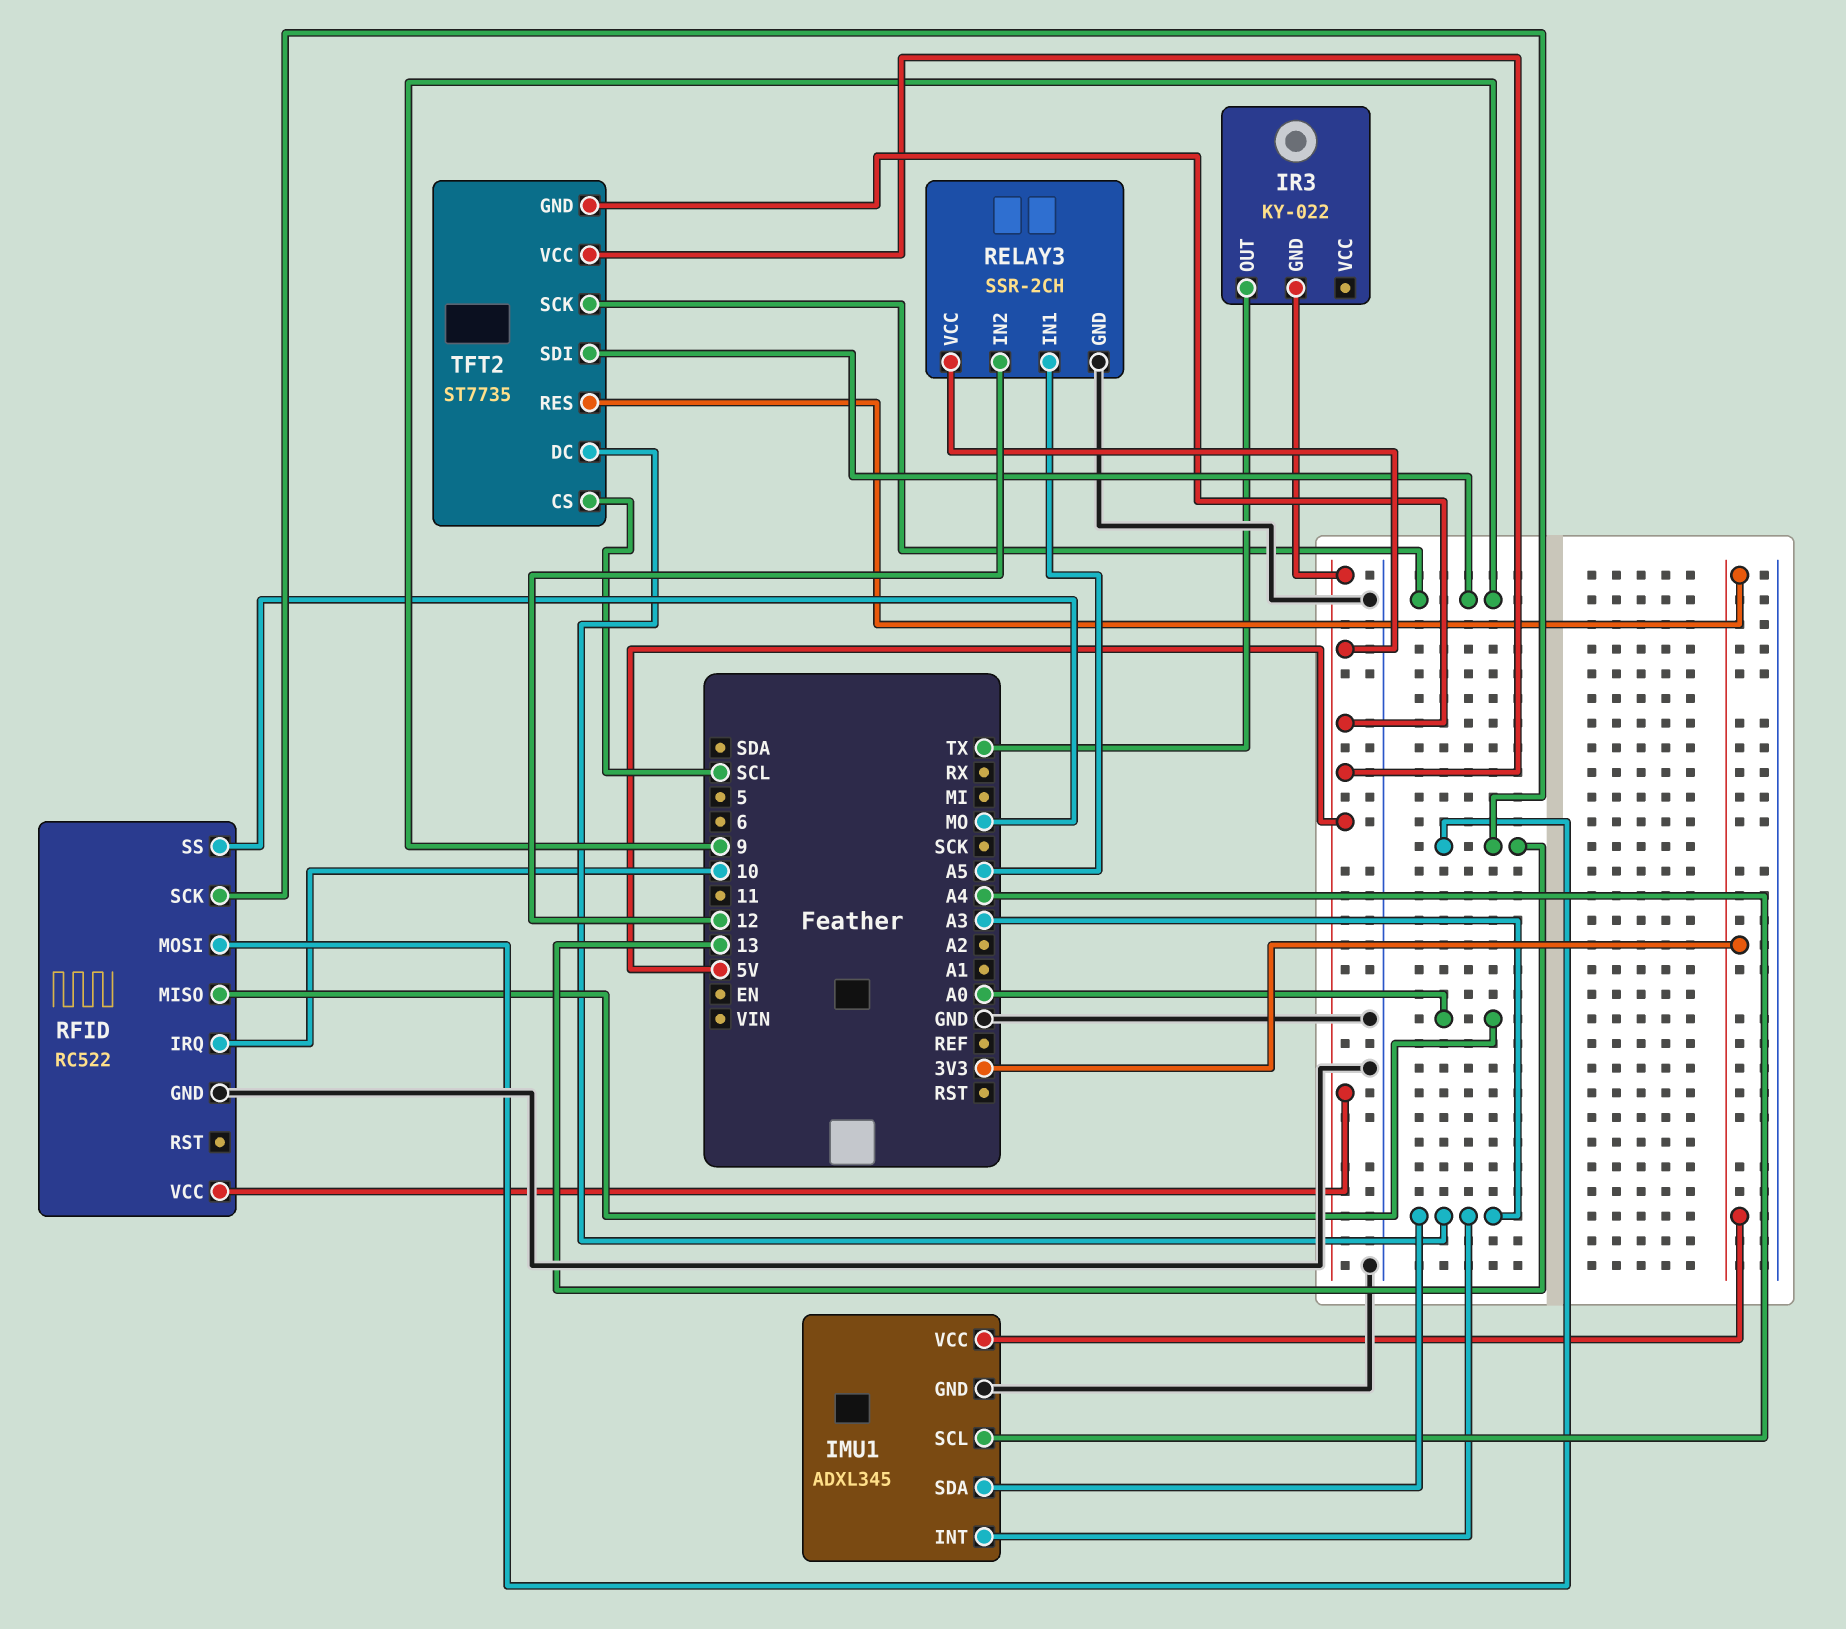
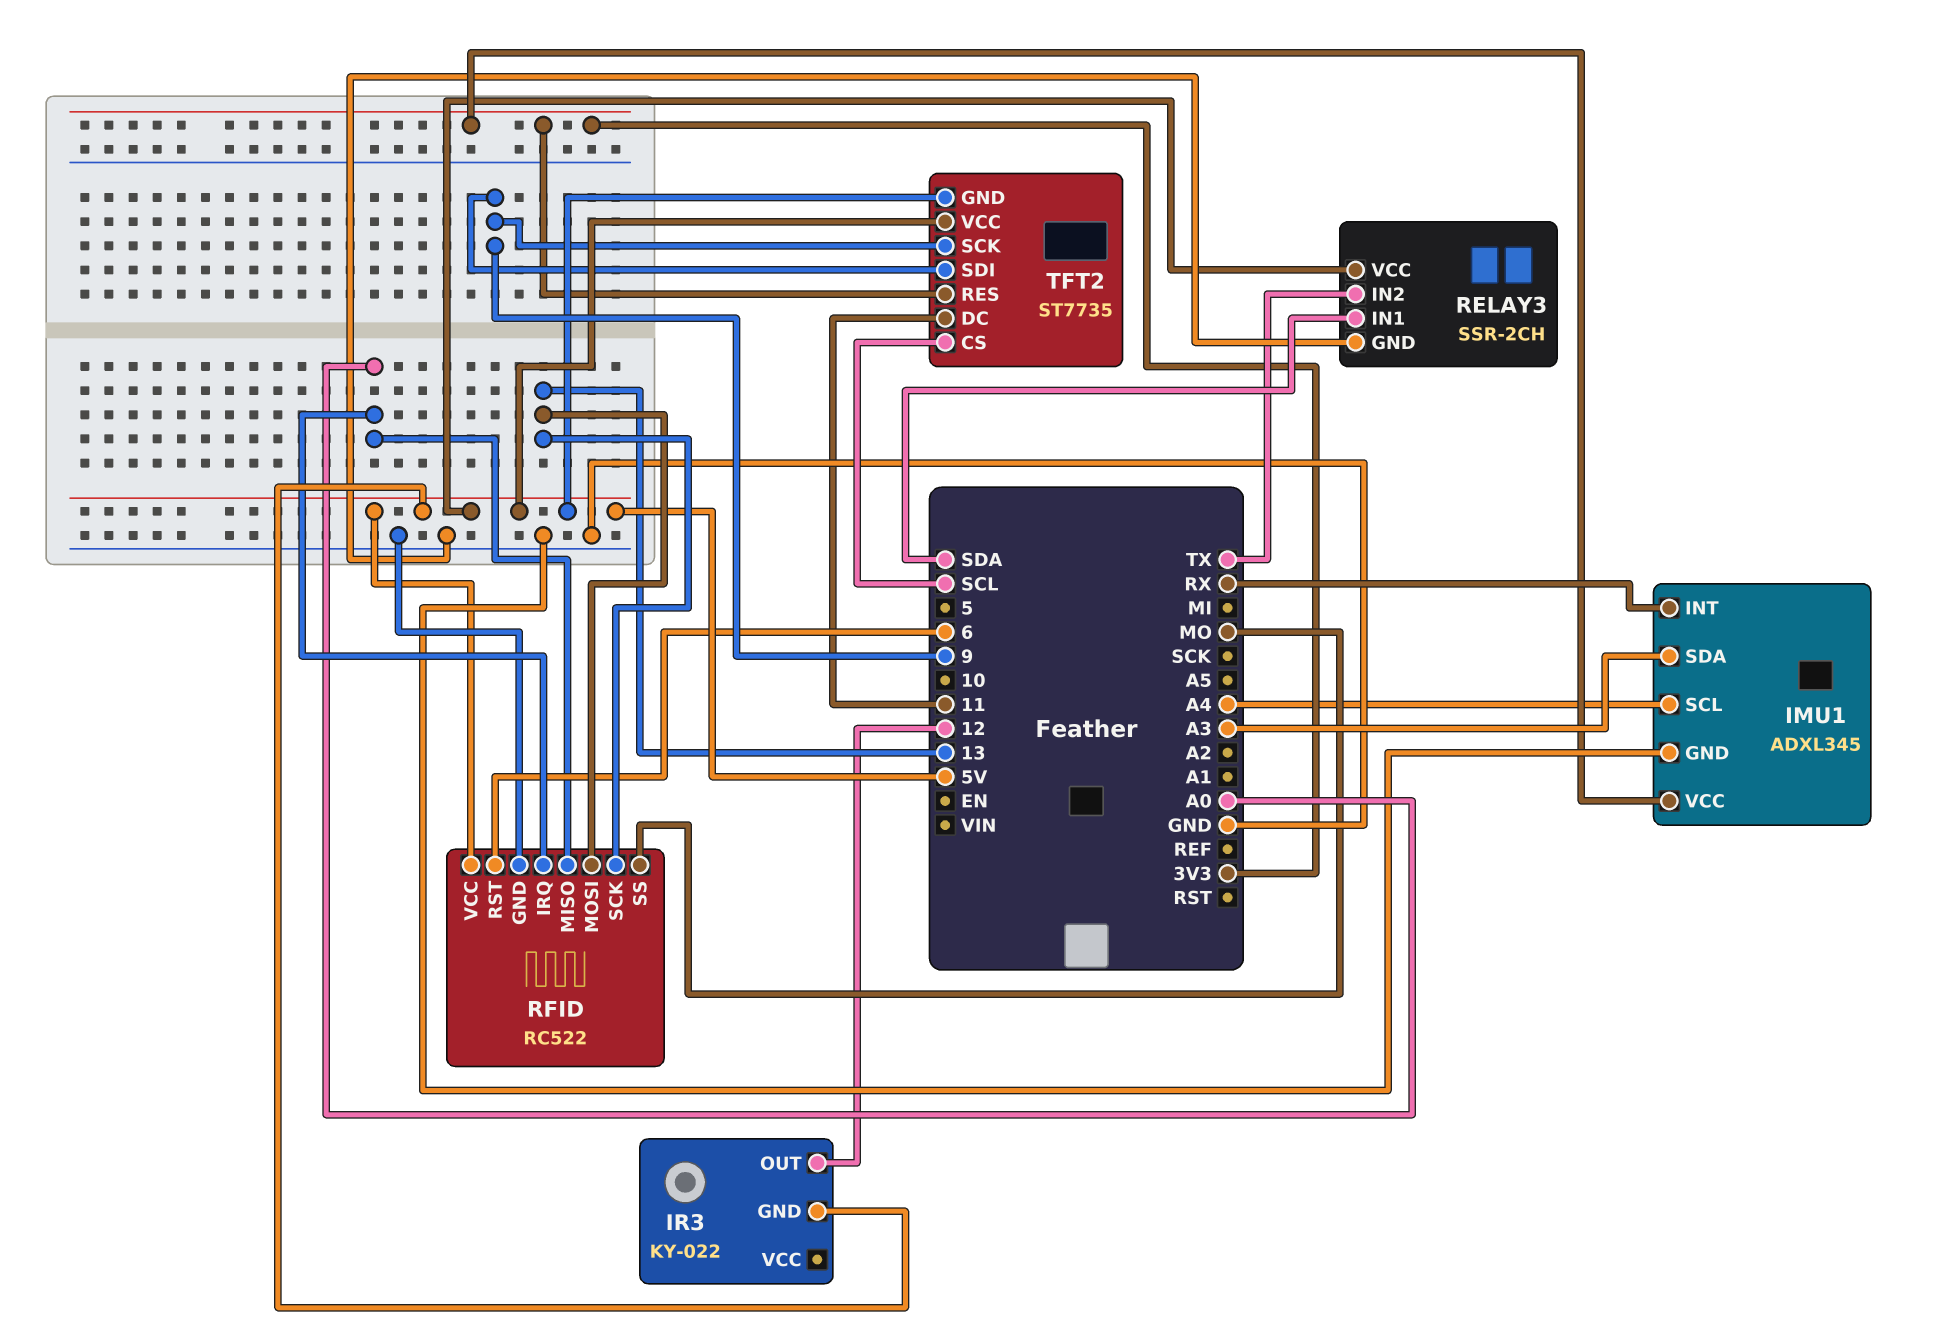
IMU1 pin INT: A3 -> RX
IR3 pin OUT: TX -> 12
RELAY3 pin IN1: A5 -> SDA
RELAY3 pin IN2: 12 -> TX
RFID pin IRQ: 10 -> A0
RFID pin RST: none -> 6
TFT2 pin DC: A3 -> 11

